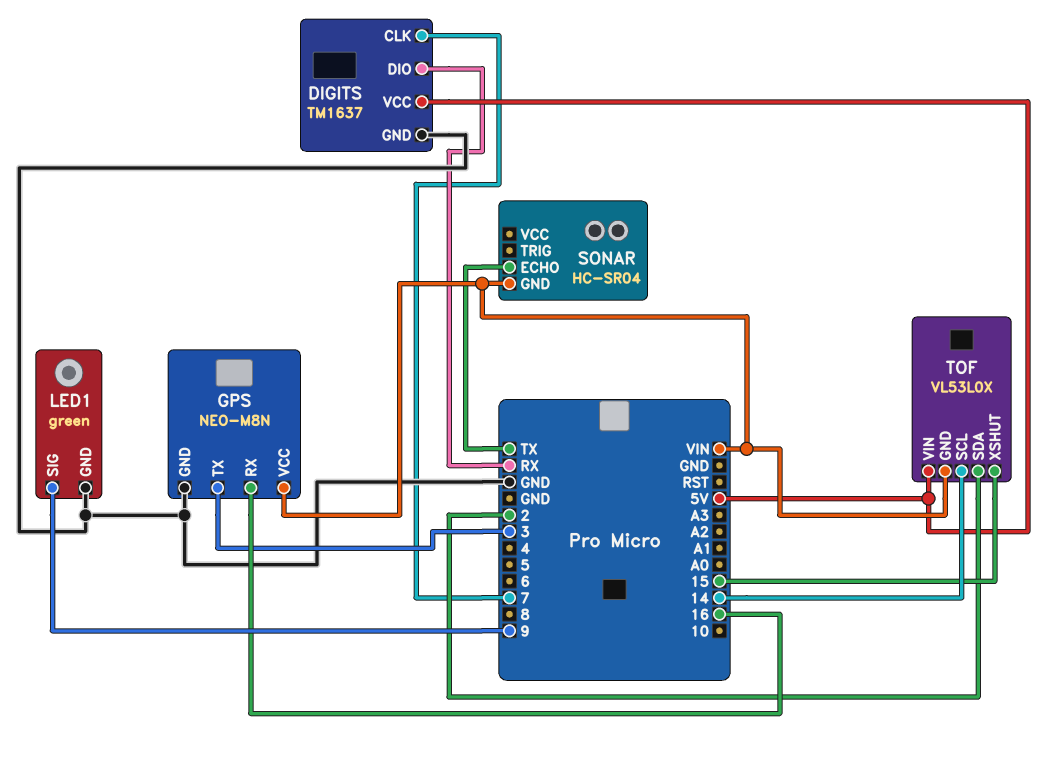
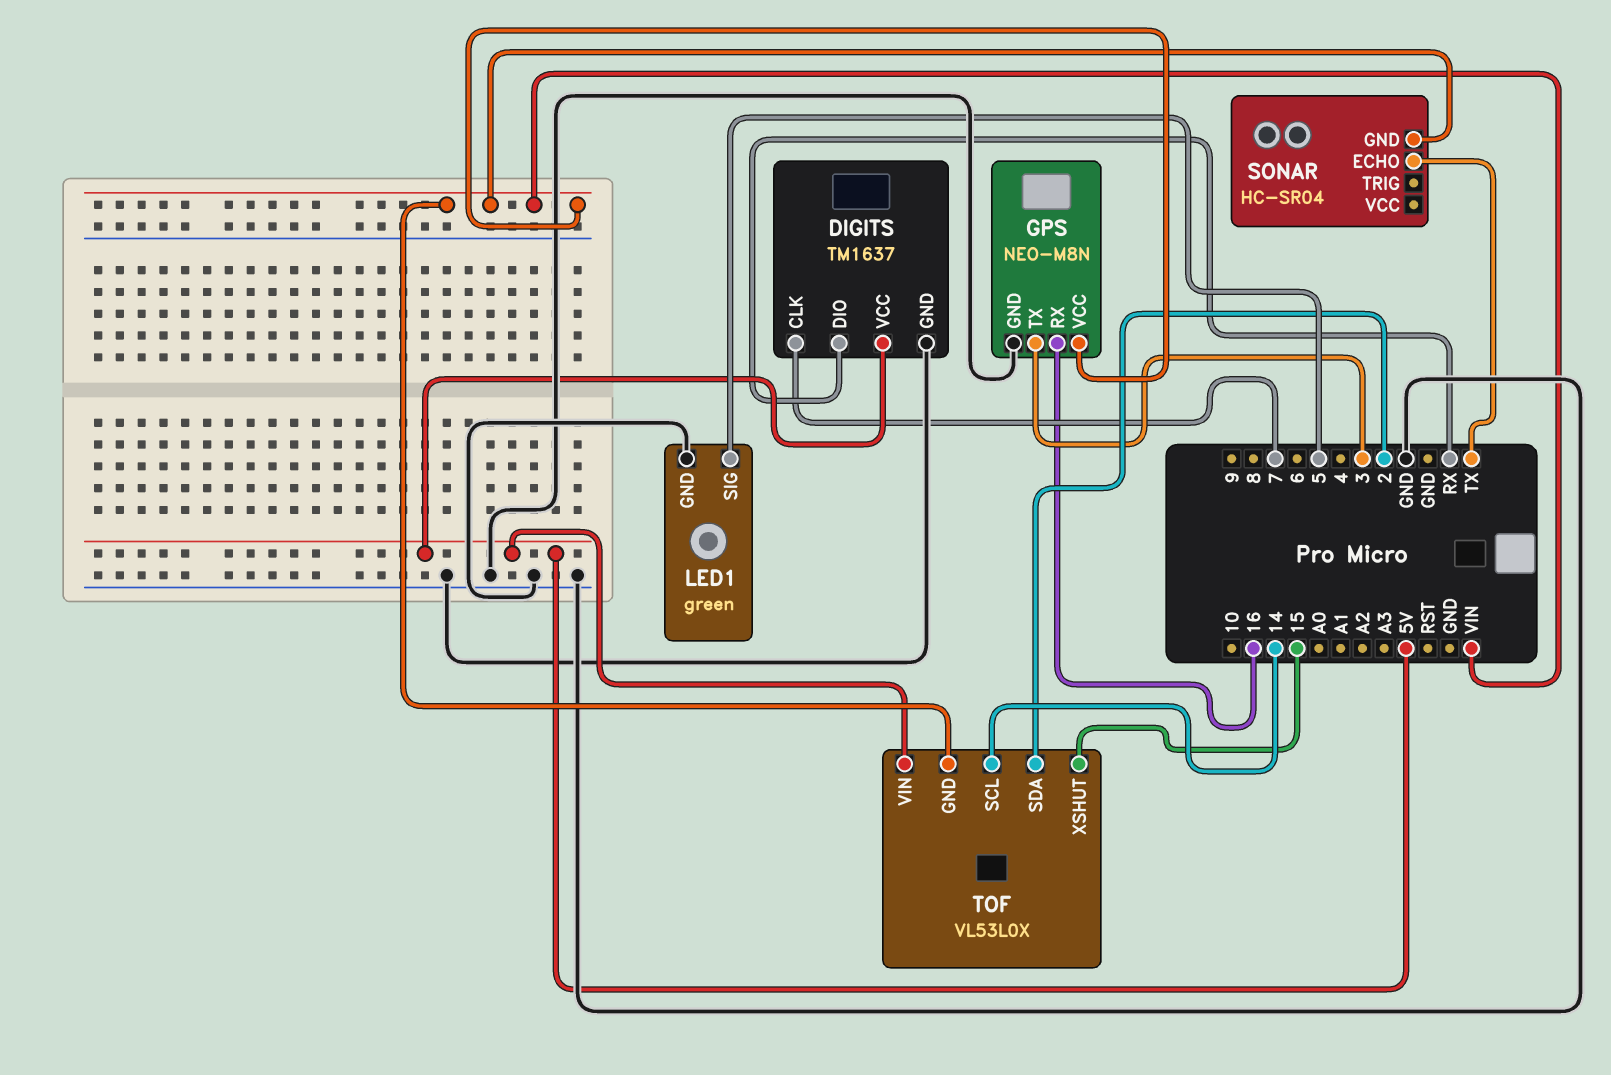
LED1 pin SIG: 9 -> 5

